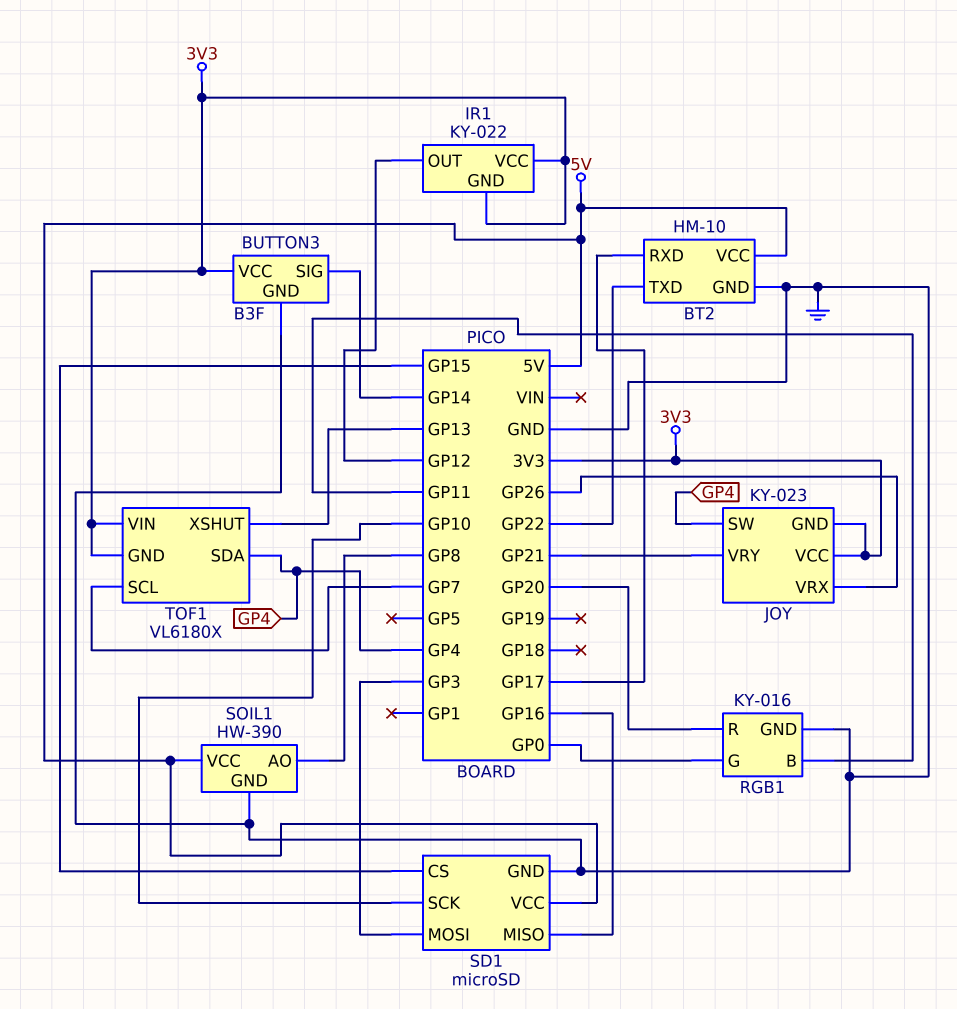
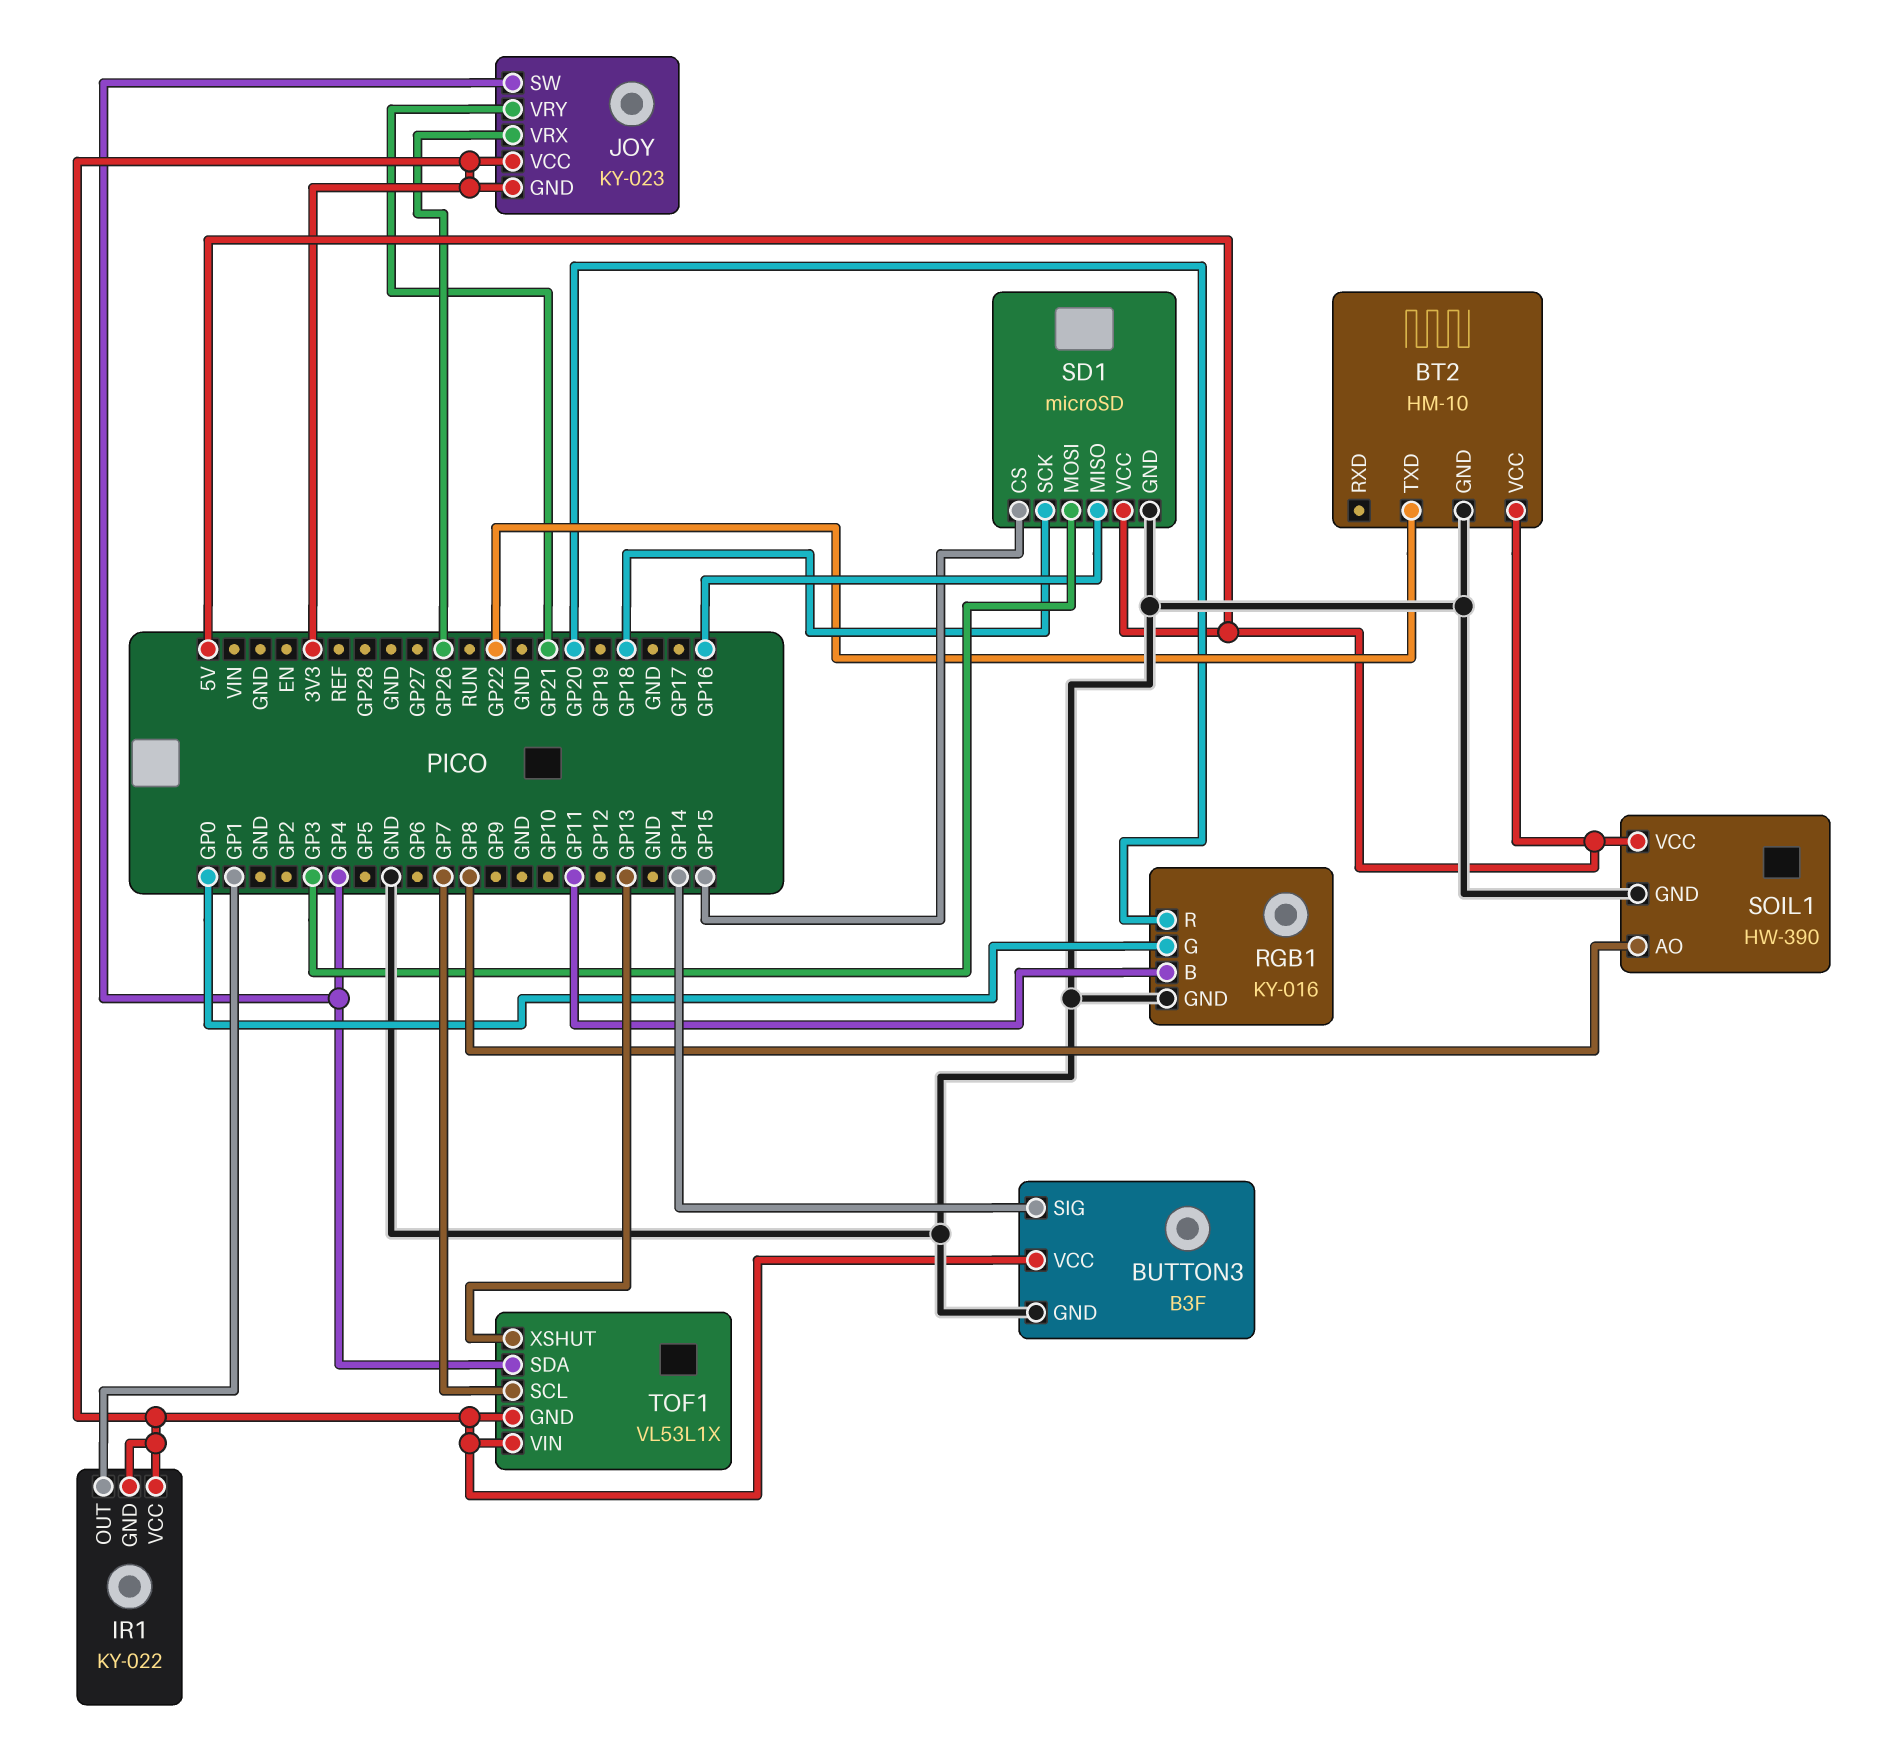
BT2 pin RXD: GP17 -> none
IR1 pin OUT: GP12 -> GP1
SD1 pin SCK: GP10 -> GP18
TOF1: VL6180X -> VL53L1X

